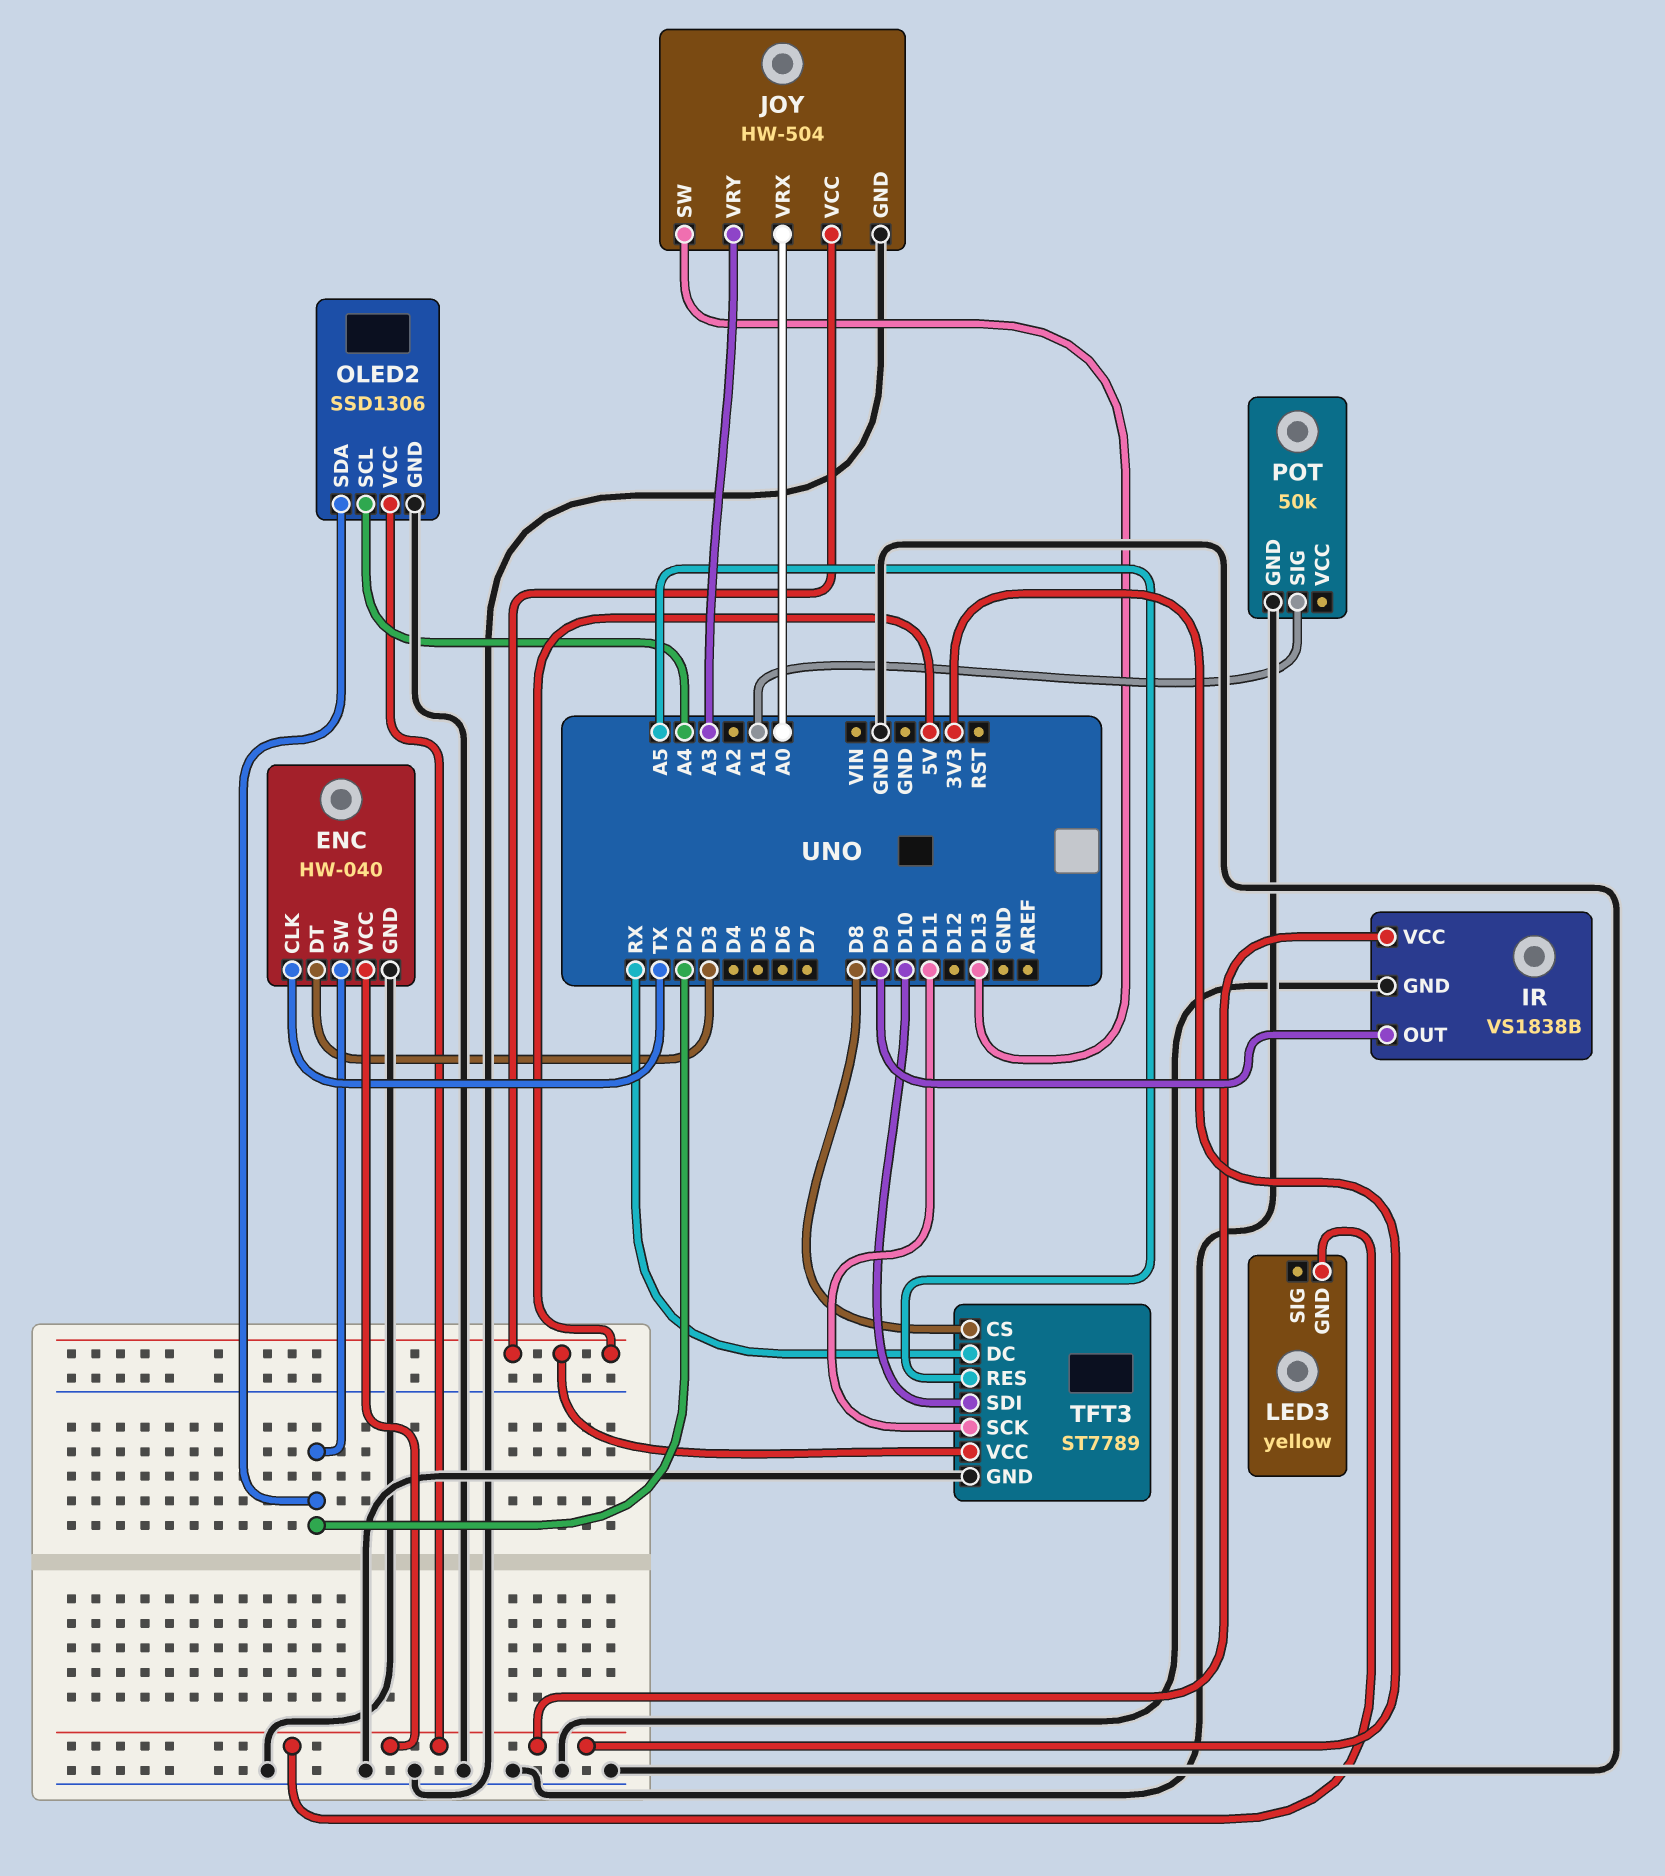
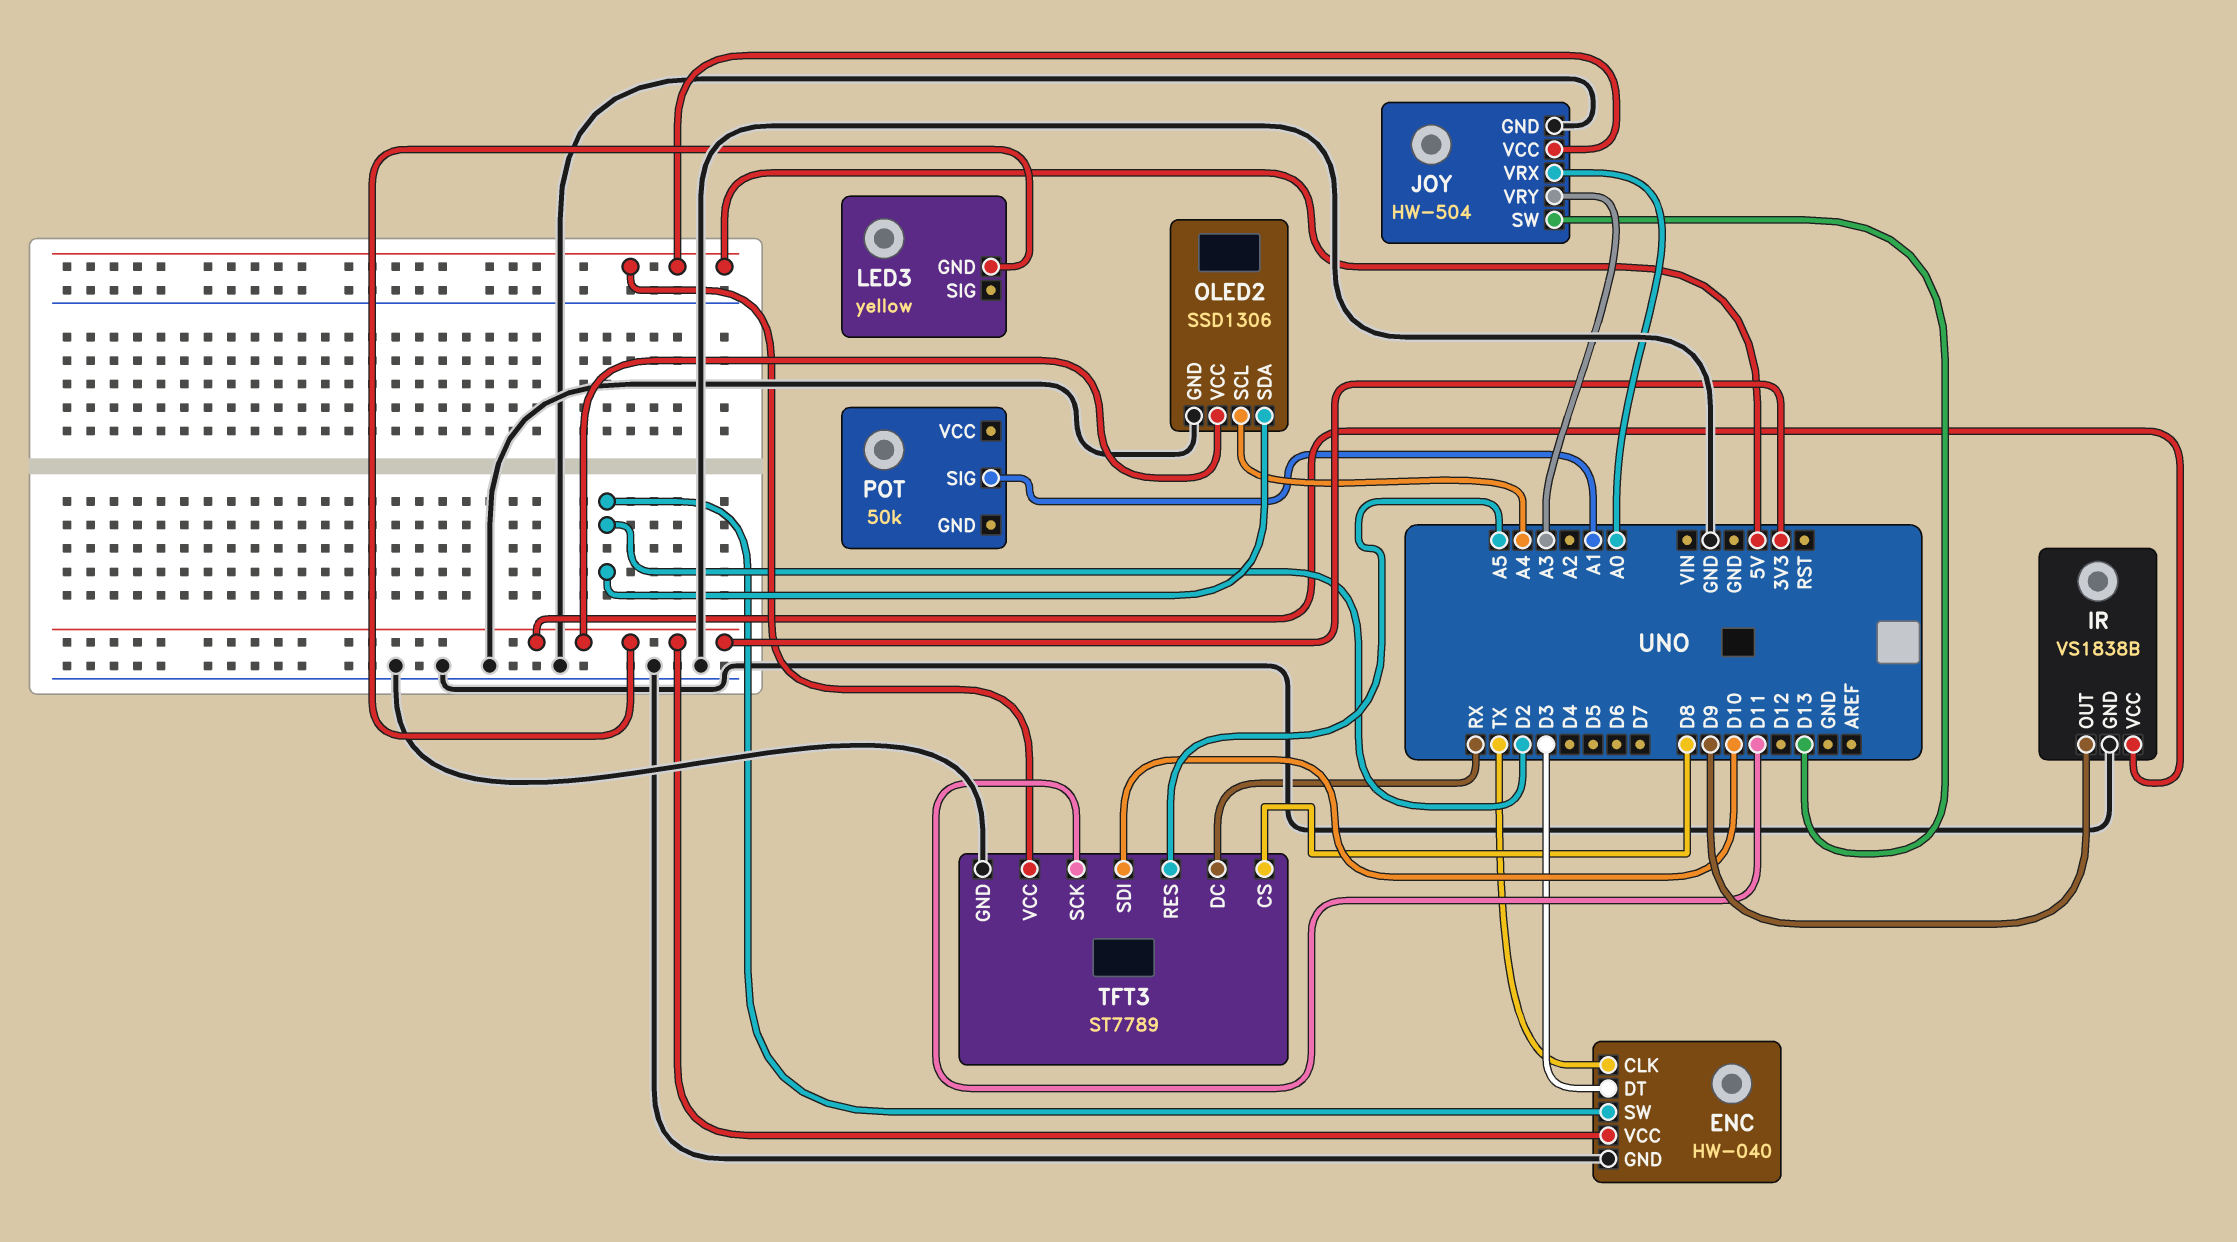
POT pin GND: GND -> none

